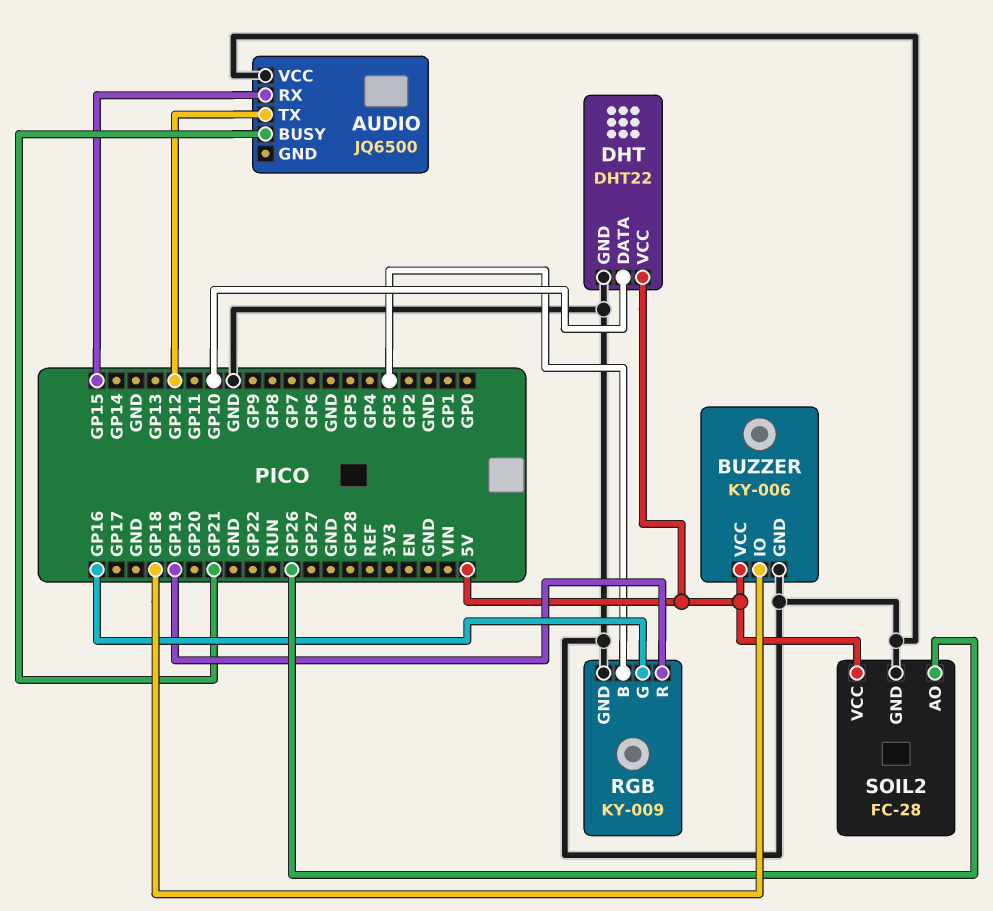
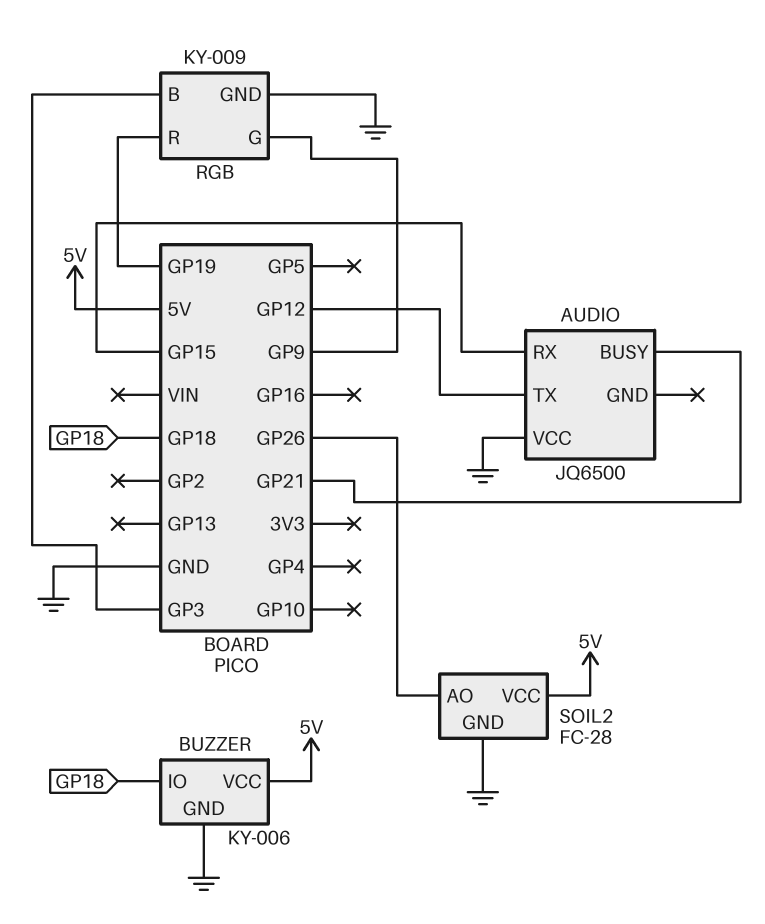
DHT: DHT22 -> none
DHT pin DATA: GP10 -> none
DHT pin GND: GND -> none
DHT pin VCC: 5V -> none
RGB pin G: GP16 -> GP9

